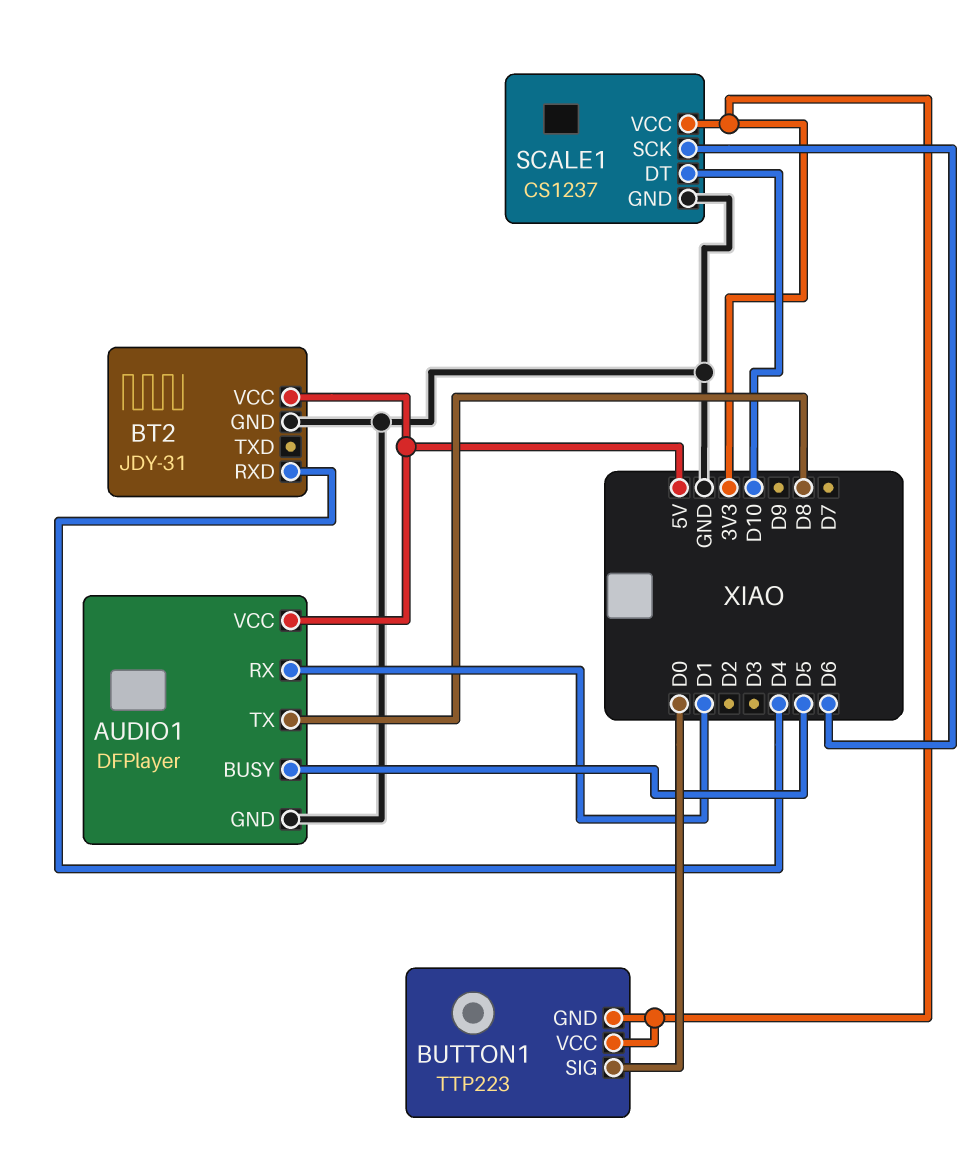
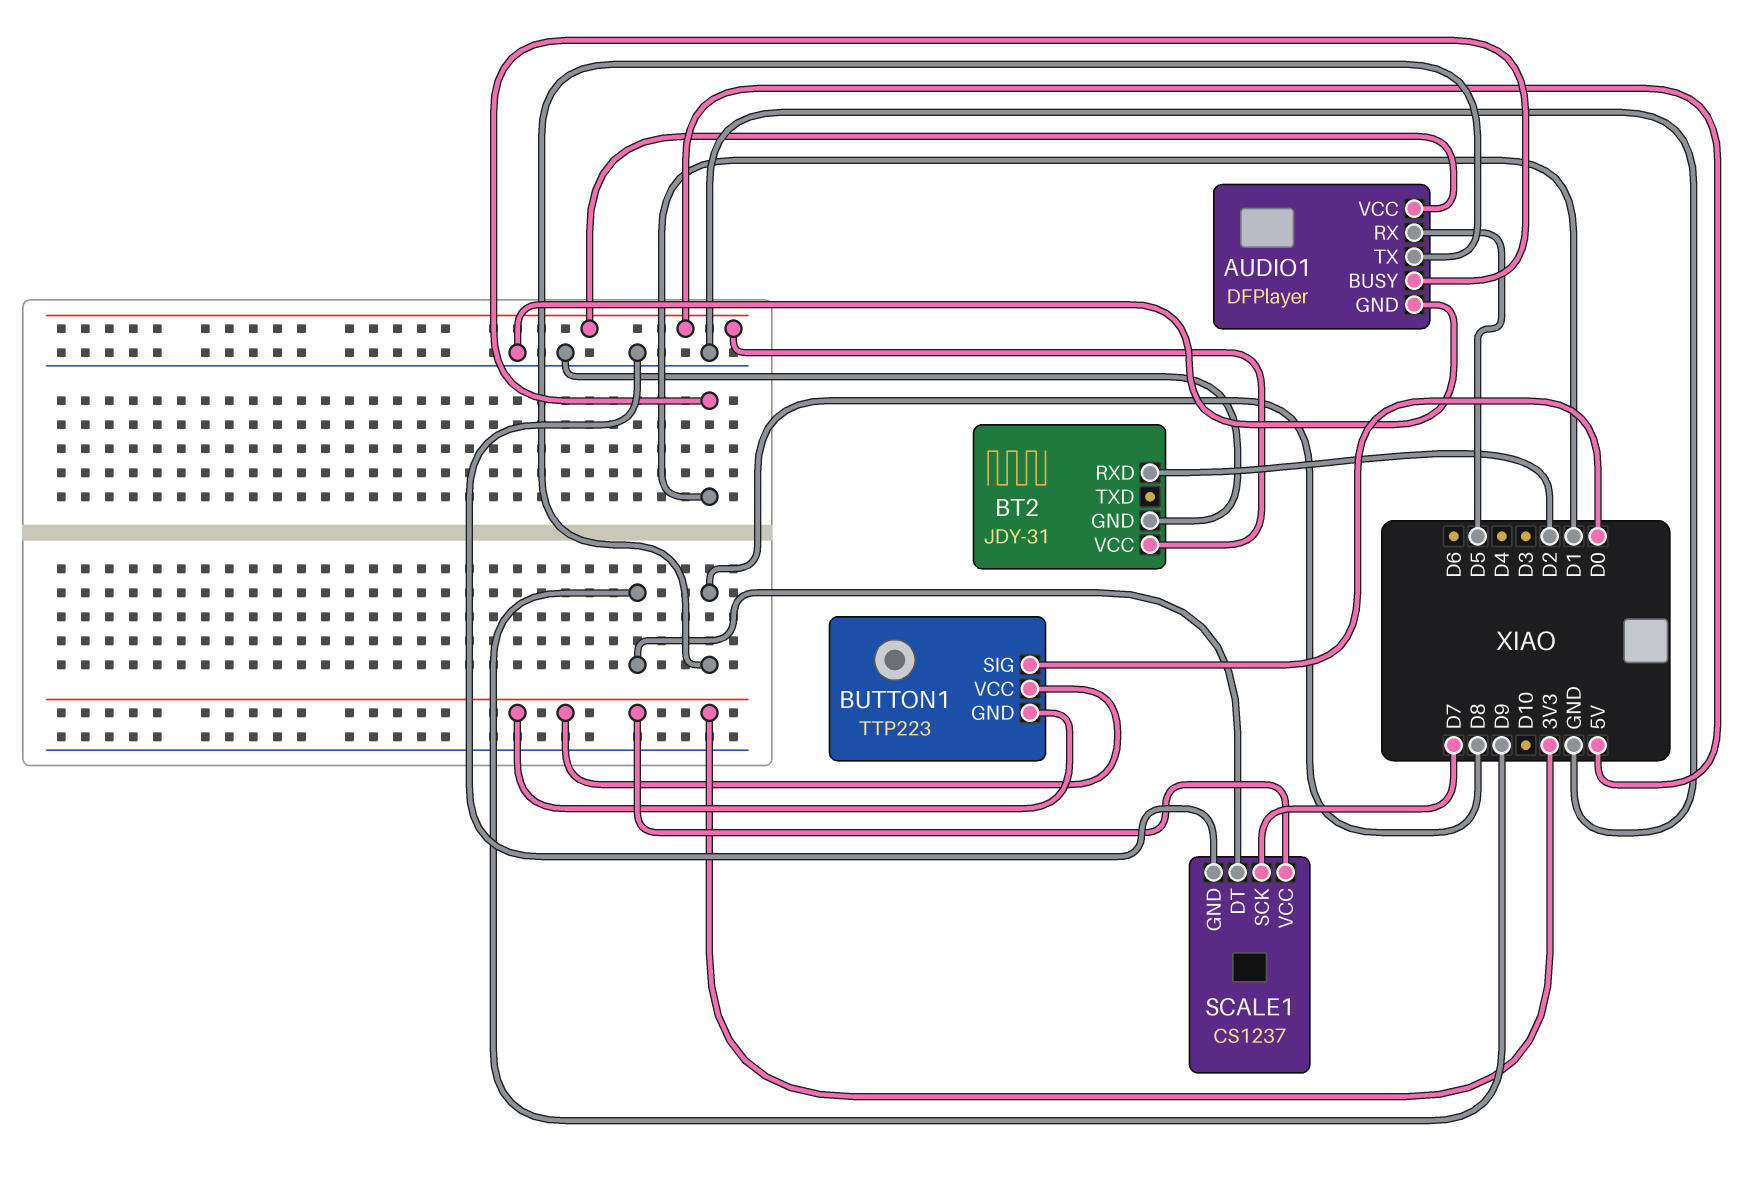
AUDIO1 pin BUSY: D5 -> D1
AUDIO1 pin RX: D1 -> D5
BT2 pin RXD: D4 -> D2
SCALE1 pin DT: D10 -> D9
SCALE1 pin SCK: D6 -> D7

